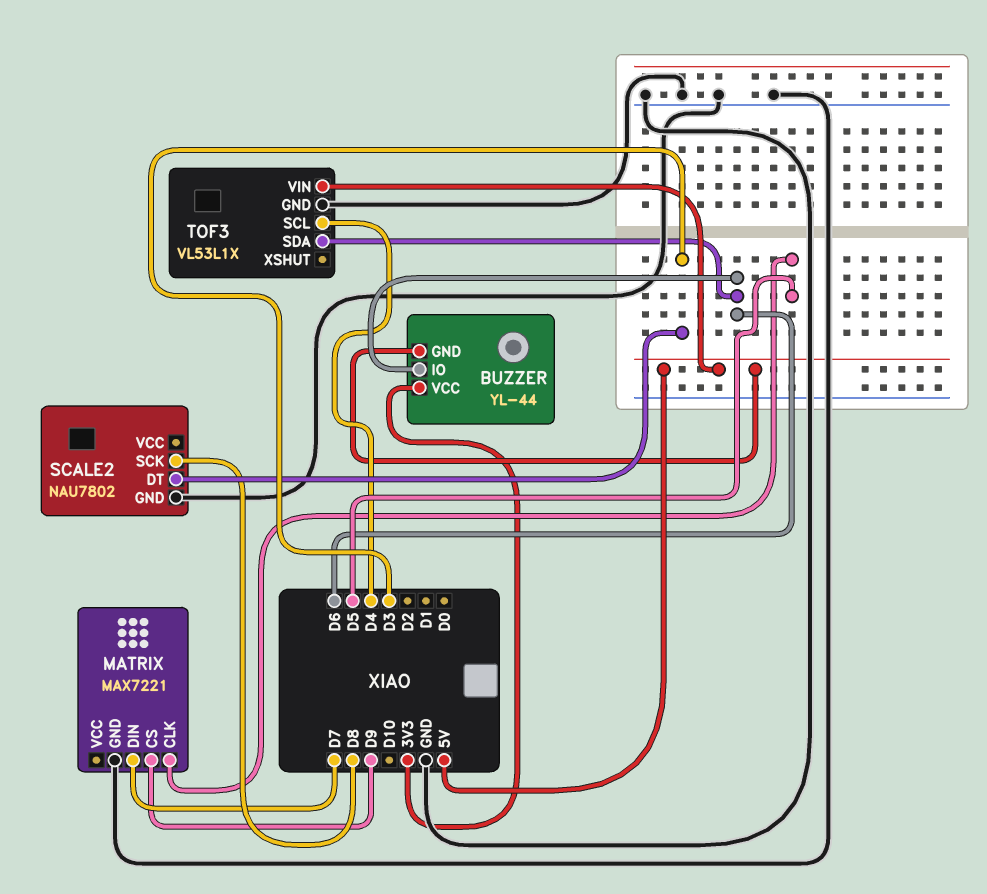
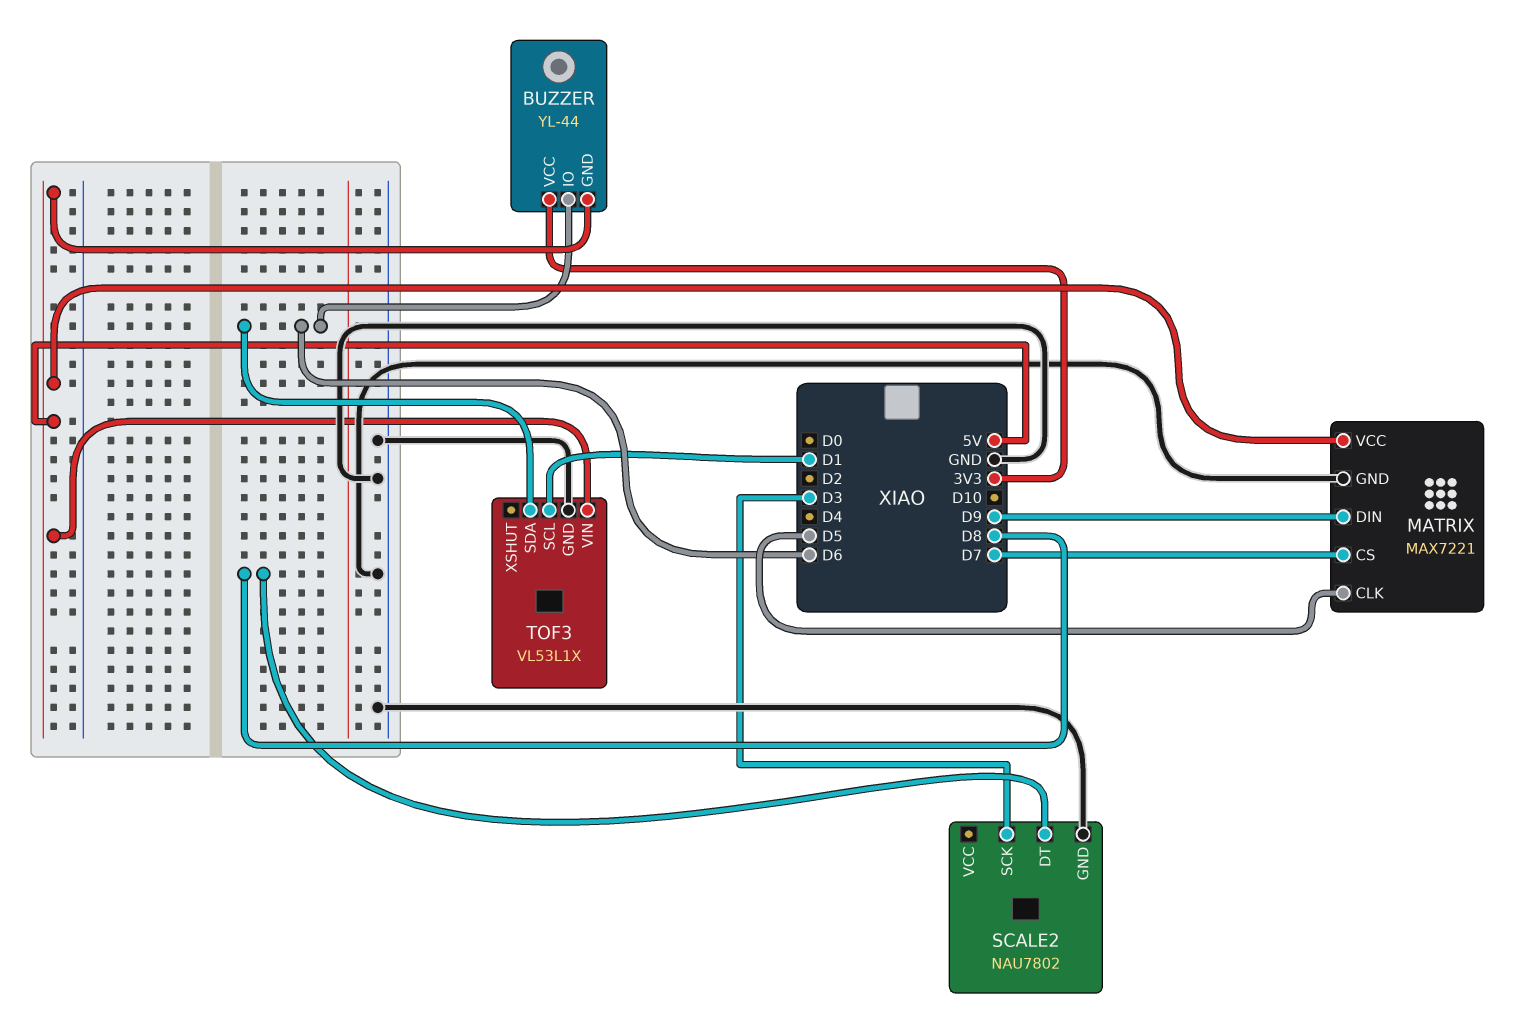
MATRIX pin CS: D9 -> D7
MATRIX pin DIN: D7 -> D9
MATRIX pin VCC: none -> 5V
SCALE2 pin DT: D3 -> D8
SCALE2 pin SCK: D8 -> D3
TOF3 pin SCL: D4 -> D1

